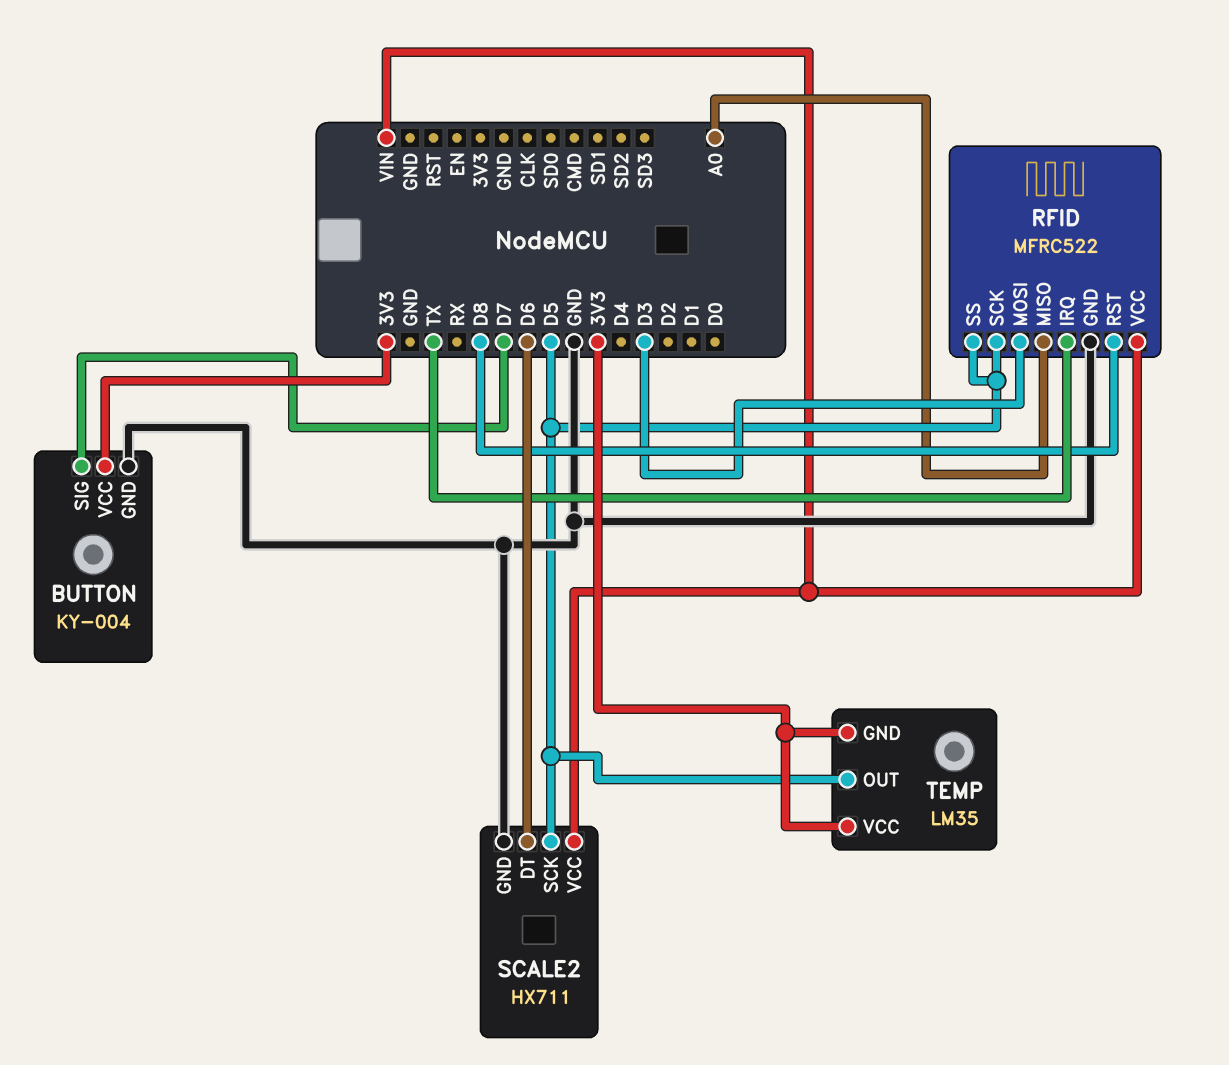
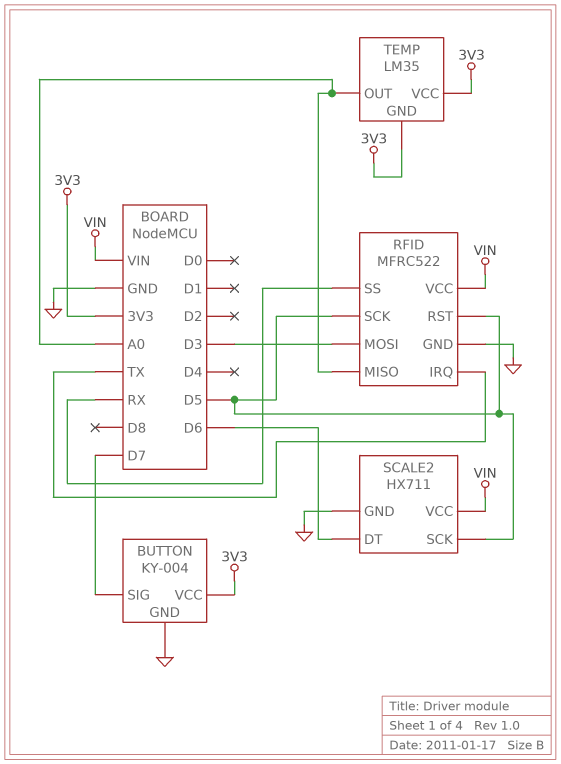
RFID pin RST: D8 -> D5
RFID pin SS: D5 -> RX
TEMP pin OUT: D5 -> A0

